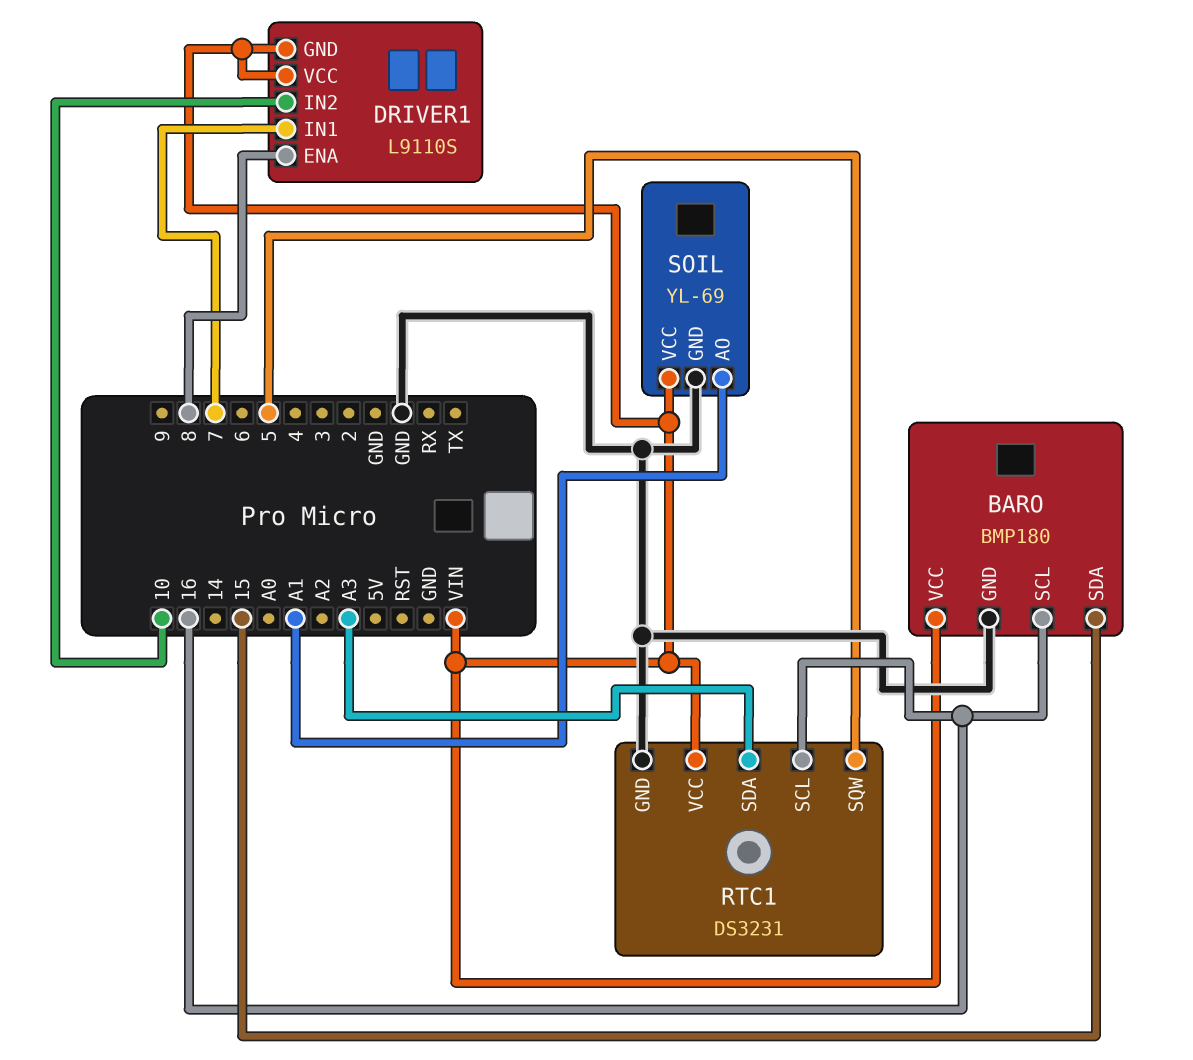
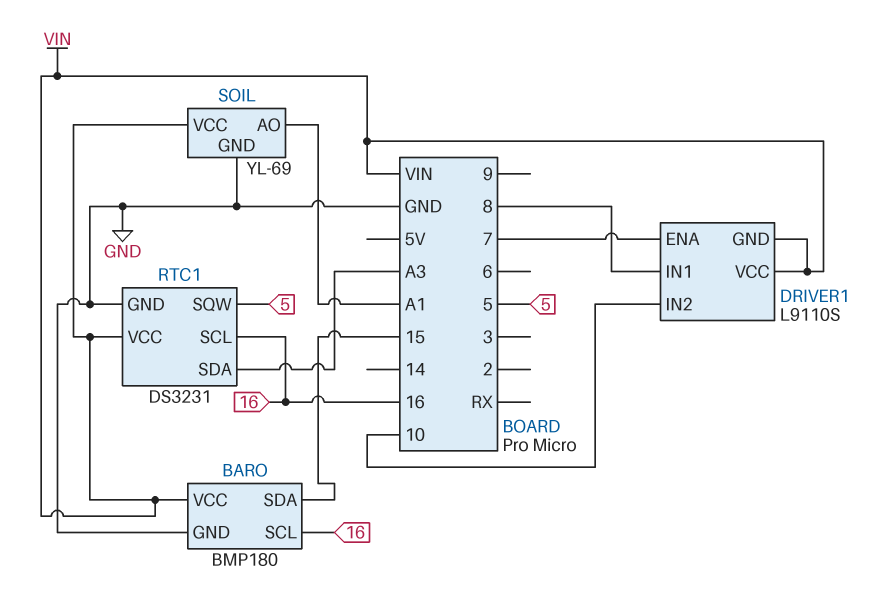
DRIVER1 pin ENA: 8 -> 7
DRIVER1 pin IN1: 7 -> 8

